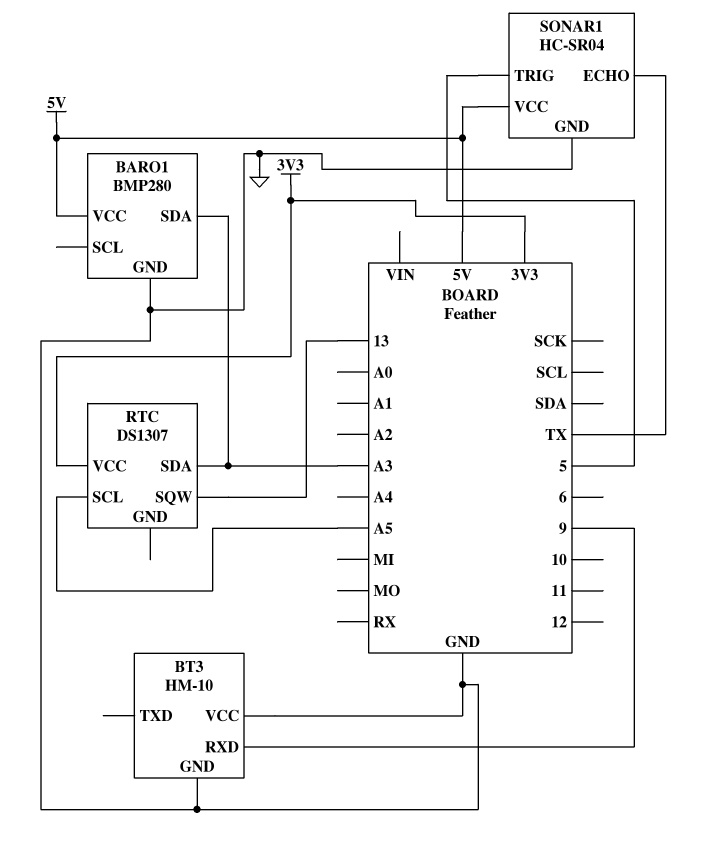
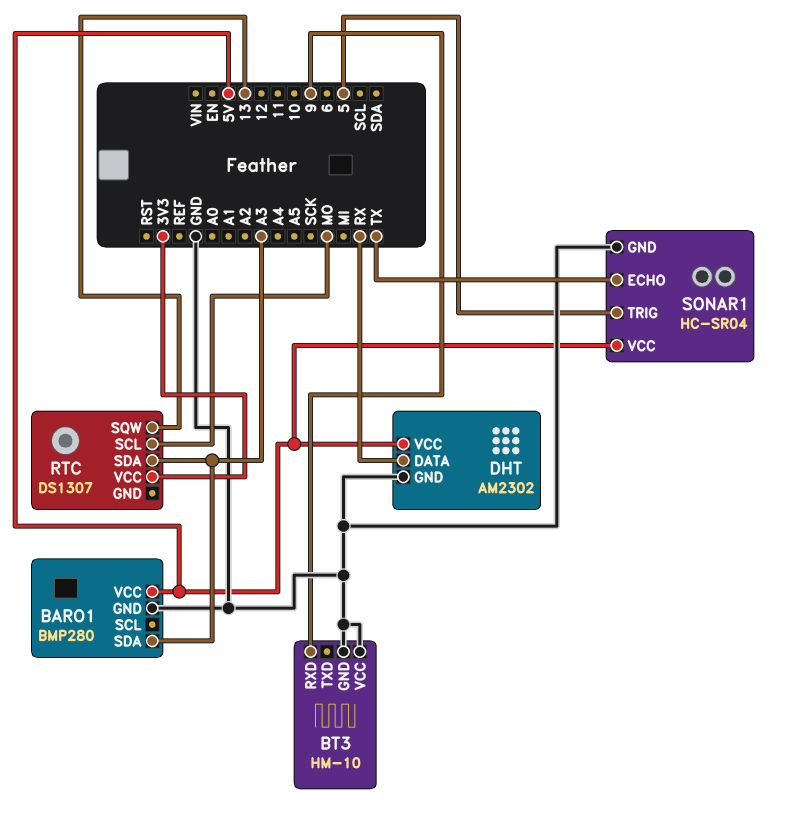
DHT: none -> AM2302
DHT pin DATA: none -> RX
DHT pin GND: none -> GND
DHT pin VCC: none -> 5V
RTC pin SCL: A5 -> MO

